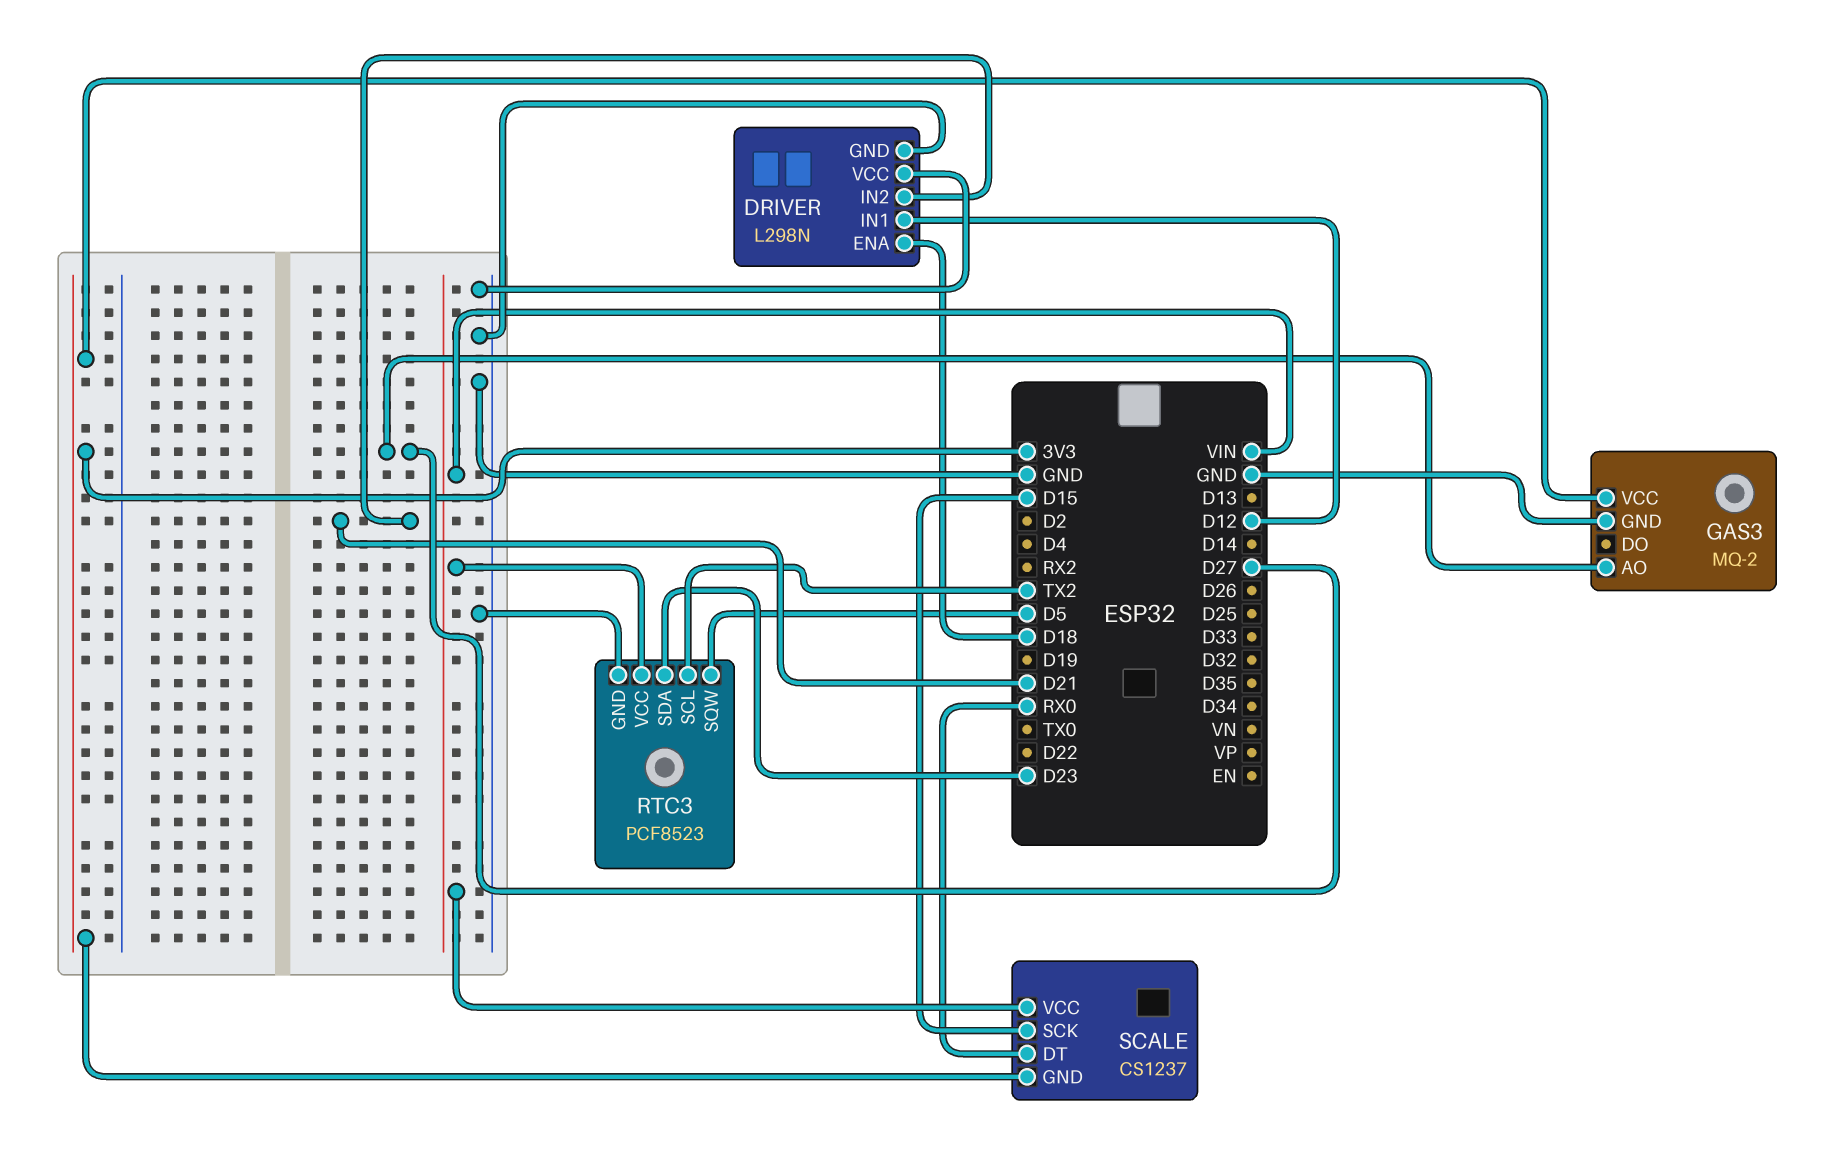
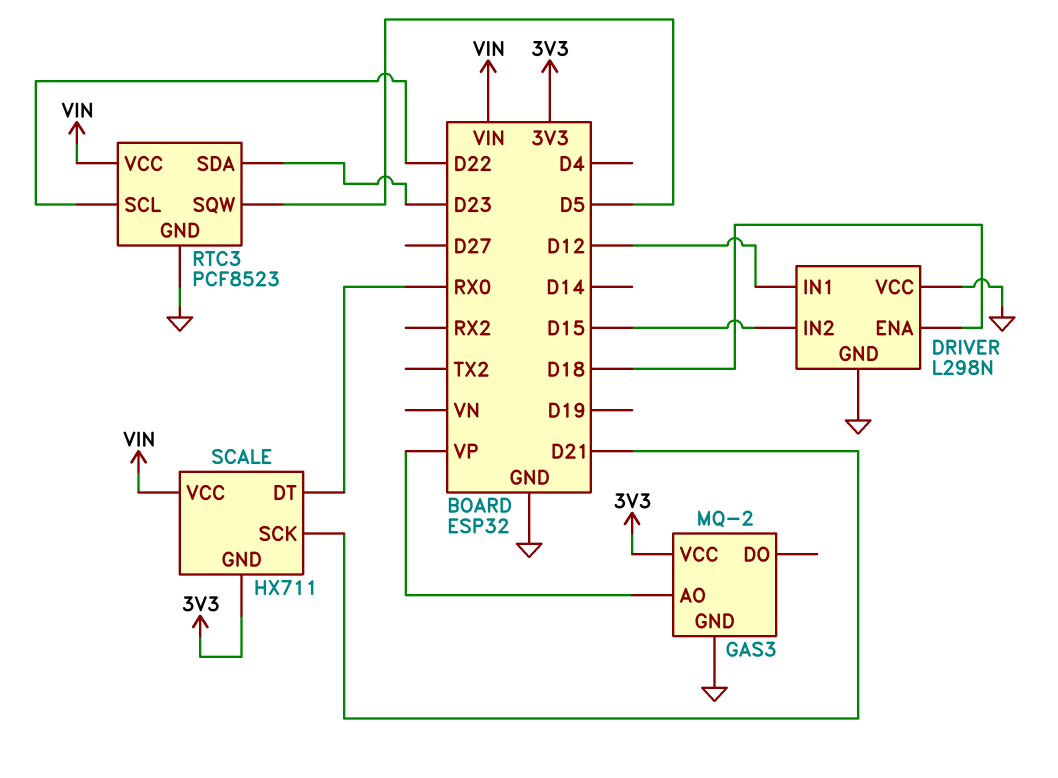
DRIVER pin IN2: D21 -> D15
GAS3 pin AO: D27 -> VP
RTC3 pin SCL: TX2 -> D22
SCALE: CS1237 -> HX711
SCALE pin SCK: D15 -> D21

